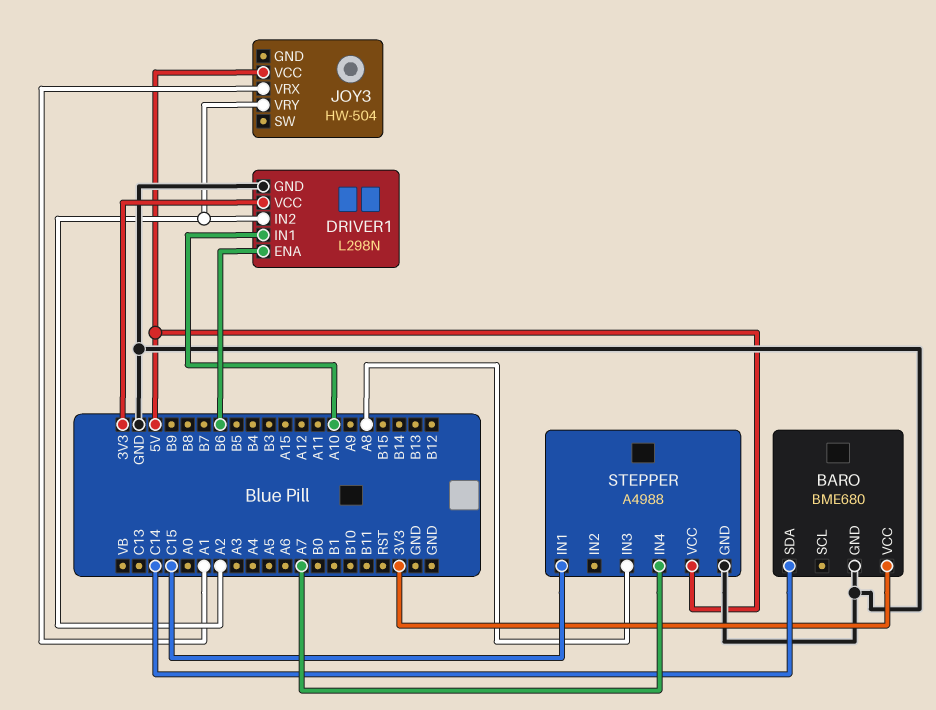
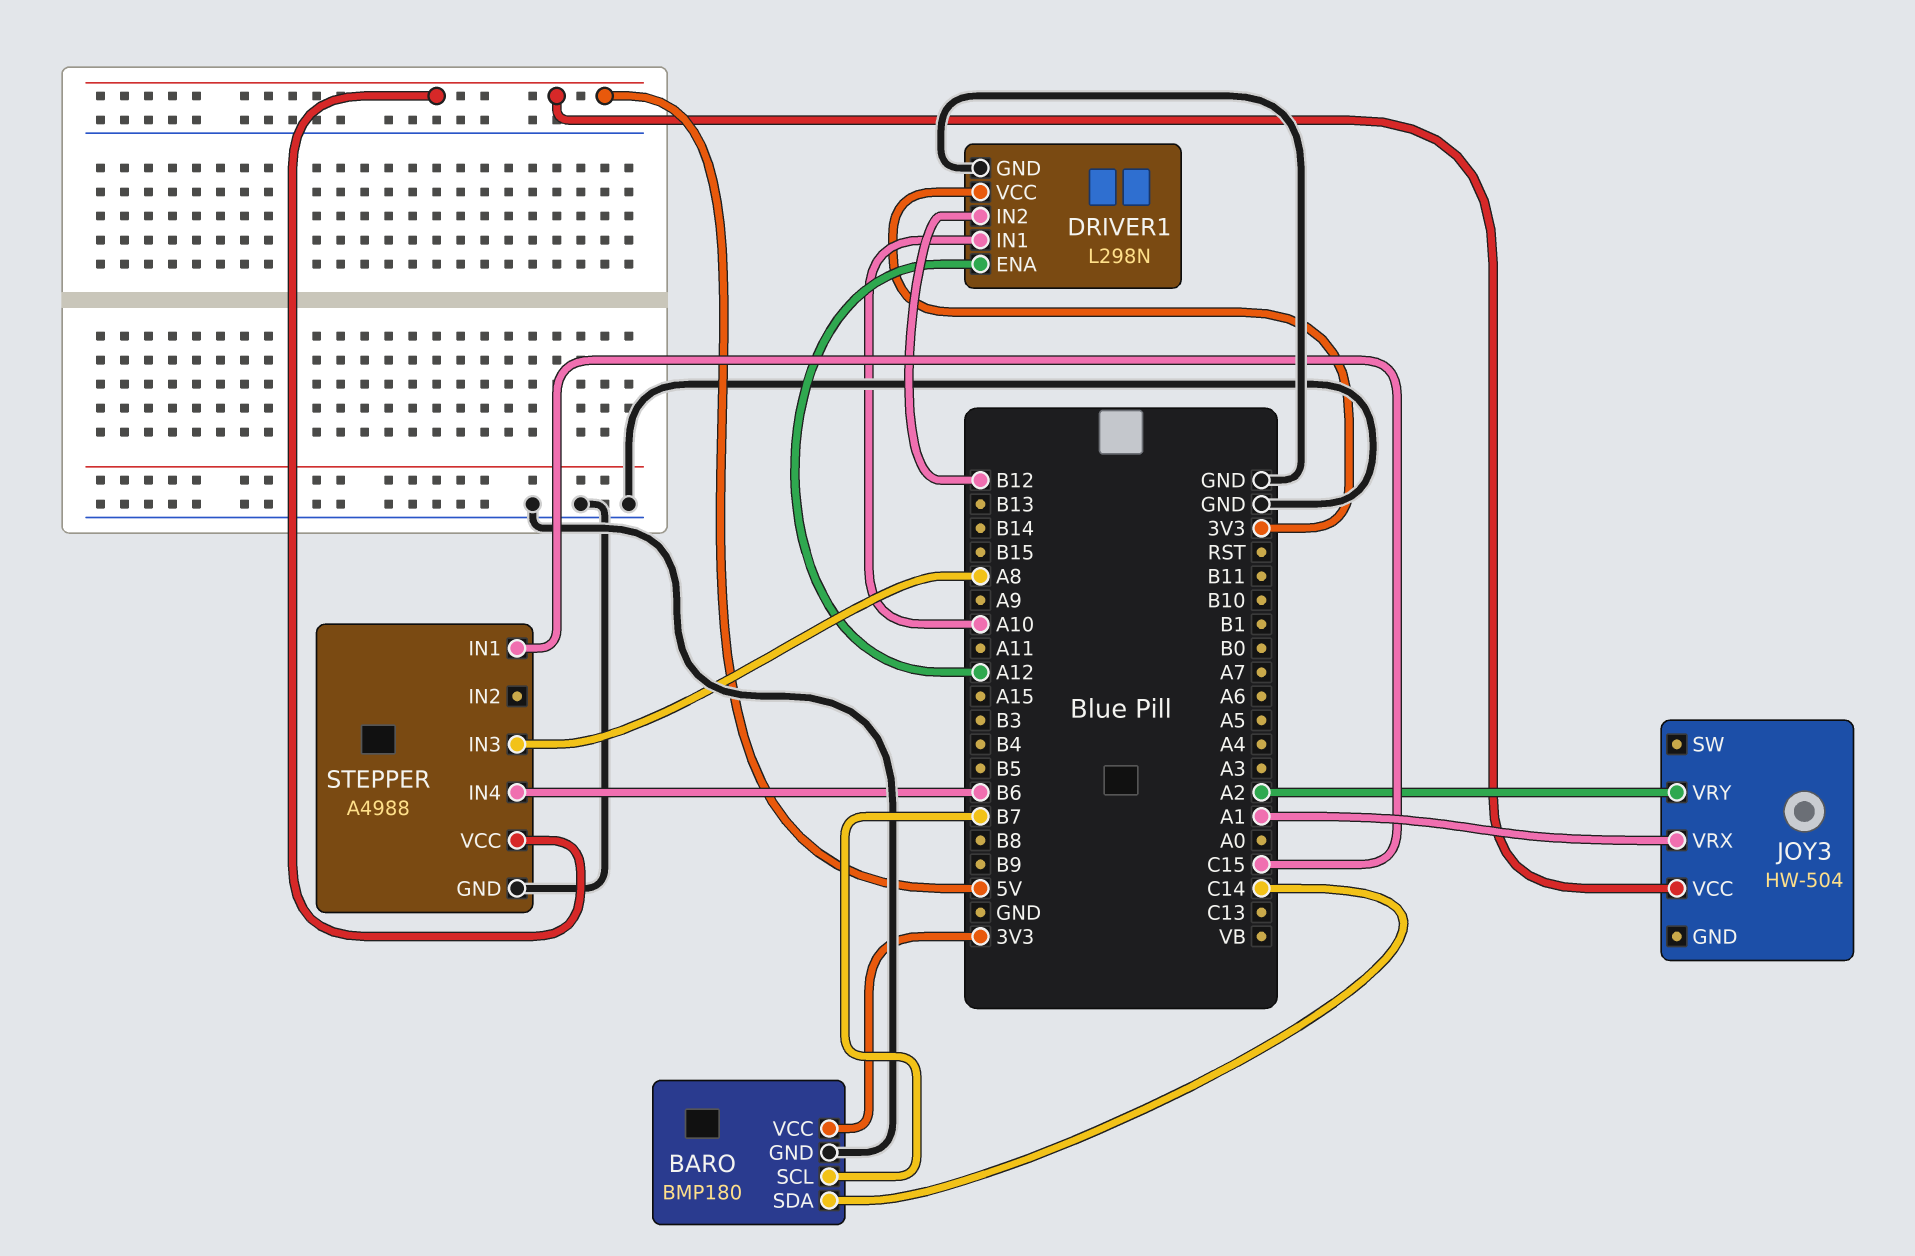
BARO: BME680 -> BMP180
BARO pin SCL: none -> B7
DRIVER1 pin ENA: B6 -> A12
DRIVER1 pin IN2: A2 -> B12
STEPPER pin IN4: A7 -> B6

